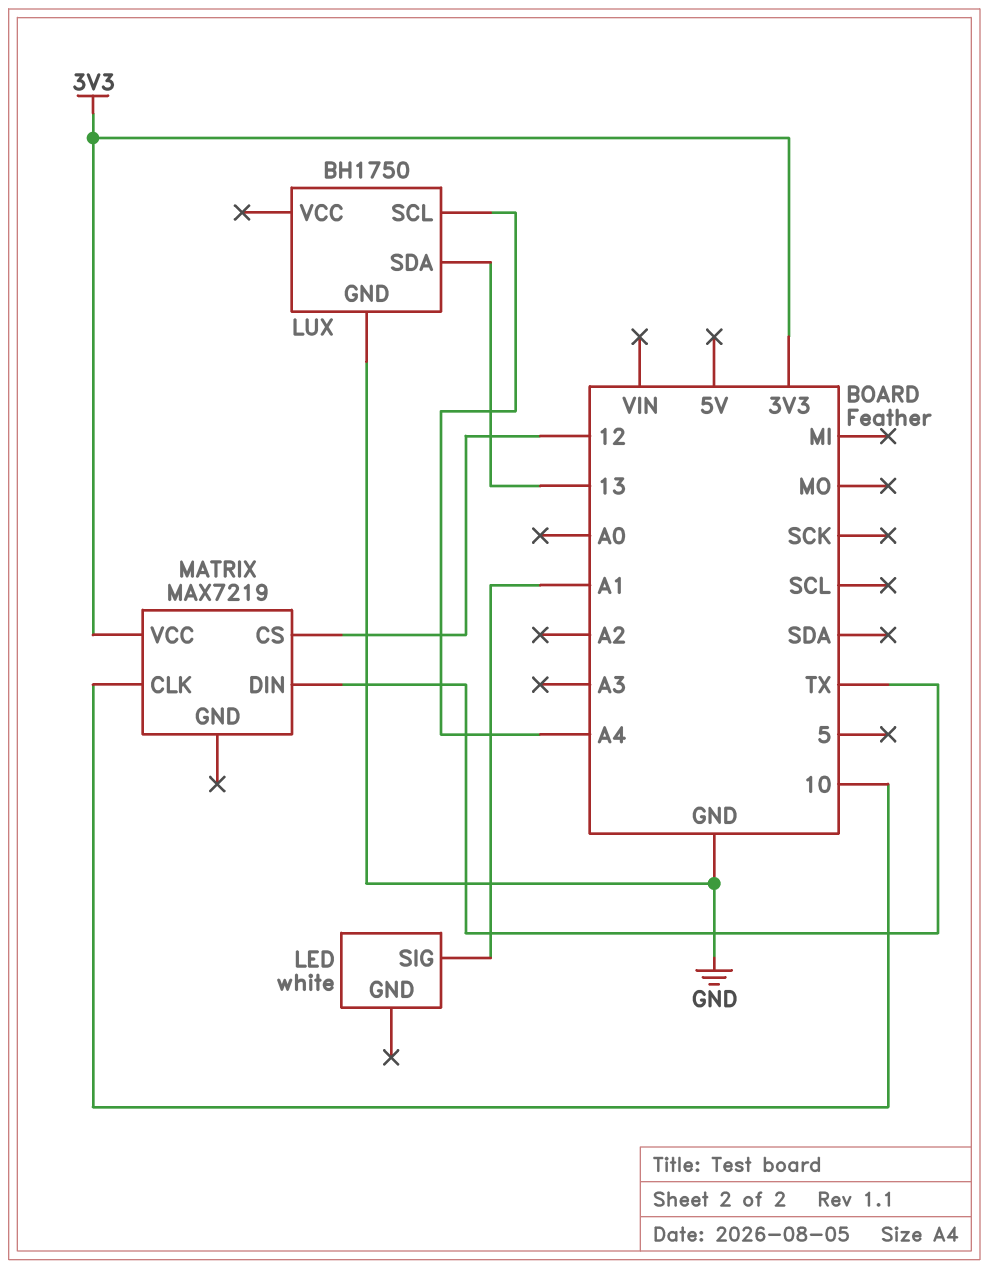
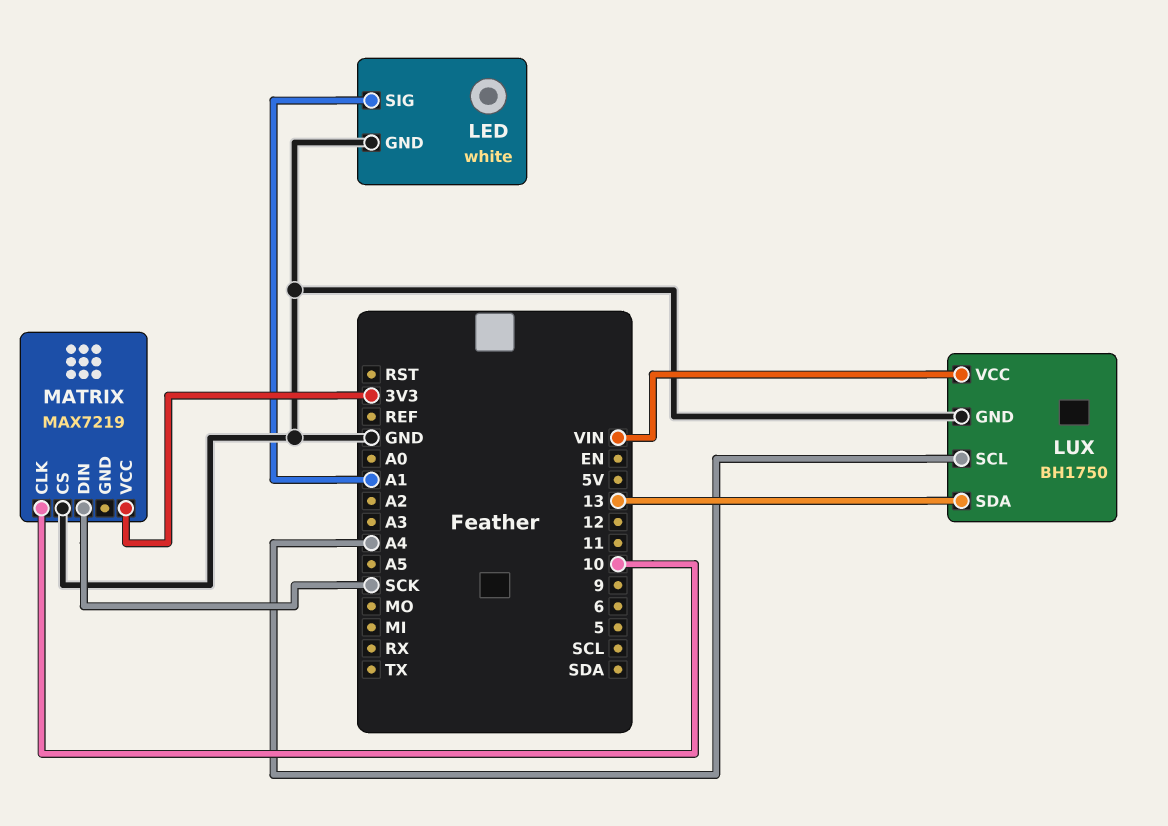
LED pin GND: none -> GND
LUX pin VCC: none -> VIN
MATRIX pin CS: 12 -> GND
MATRIX pin DIN: TX -> SCK

